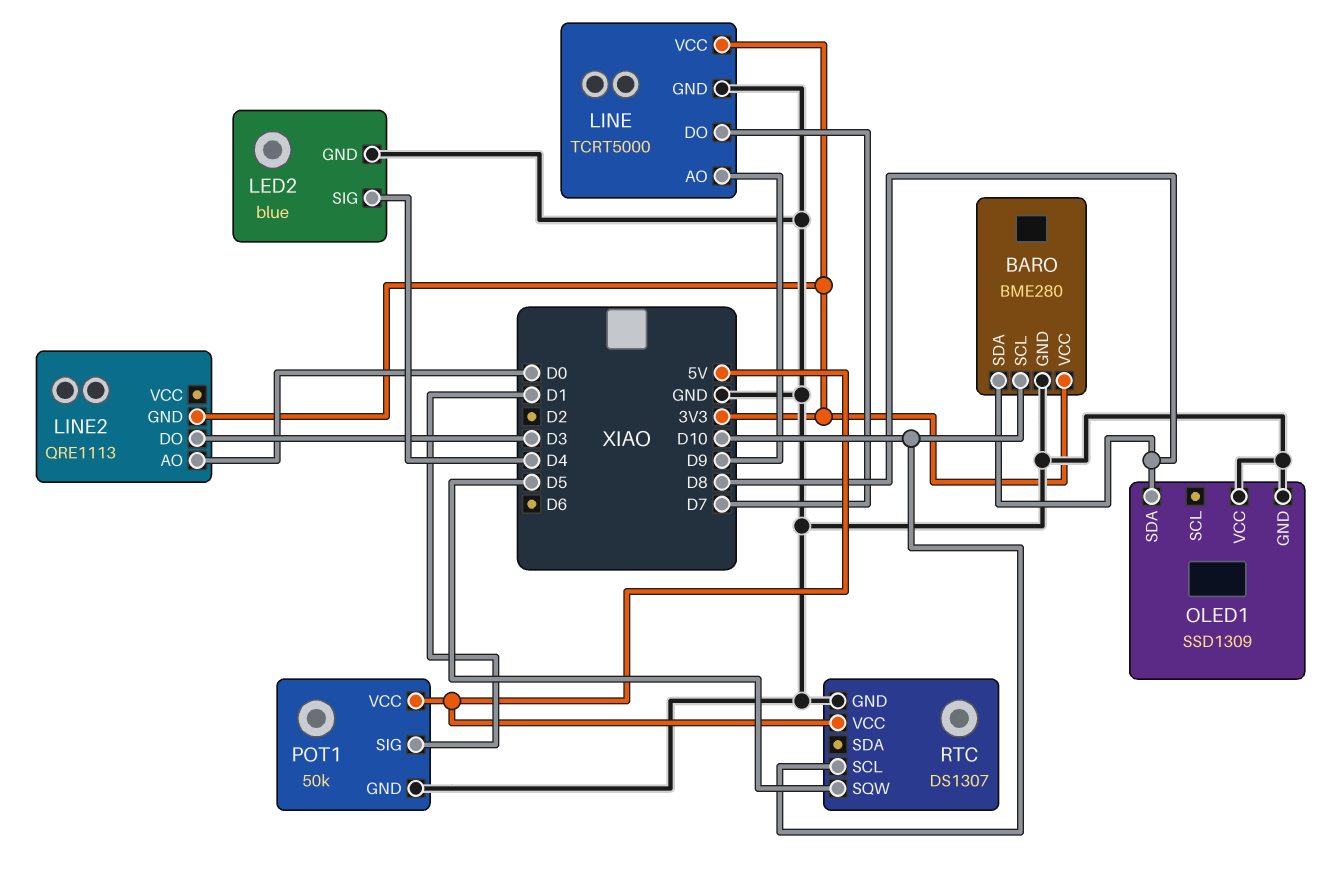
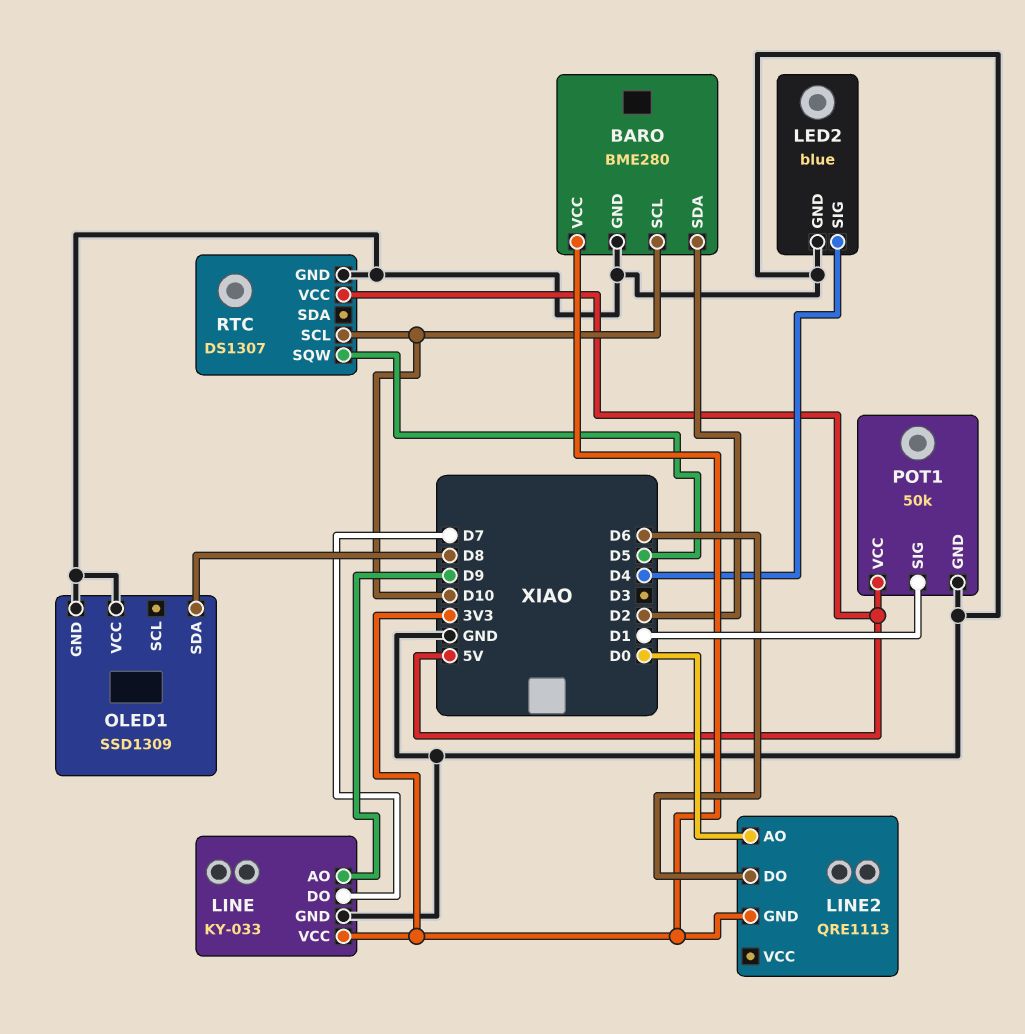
BARO pin SDA: D8 -> D2
LINE: TCRT5000 -> KY-033
LINE2 pin DO: D3 -> D6

